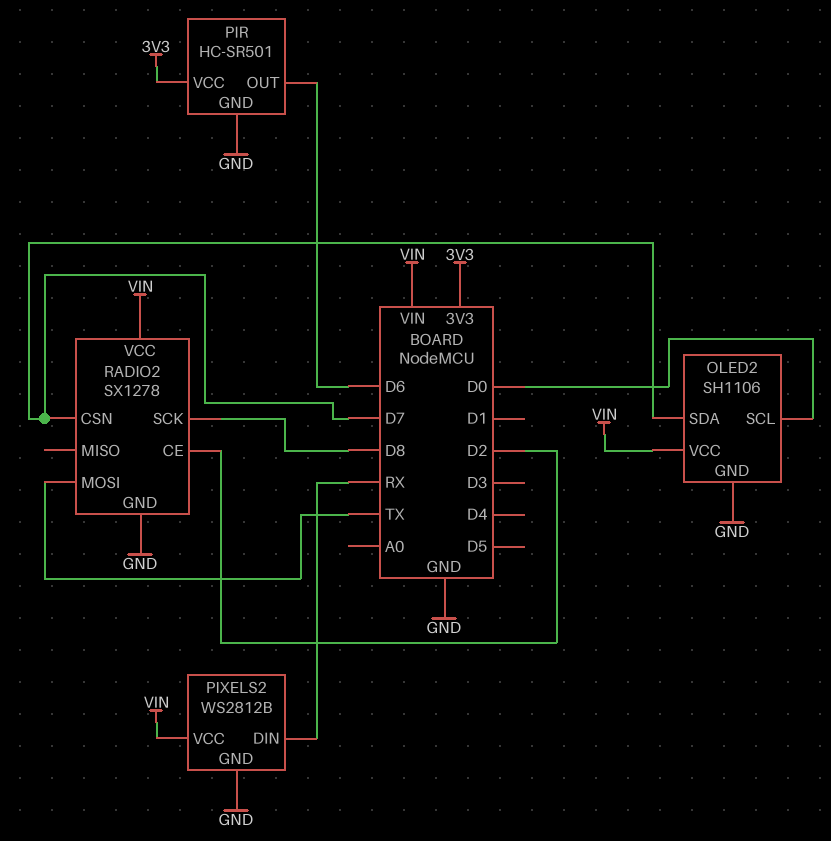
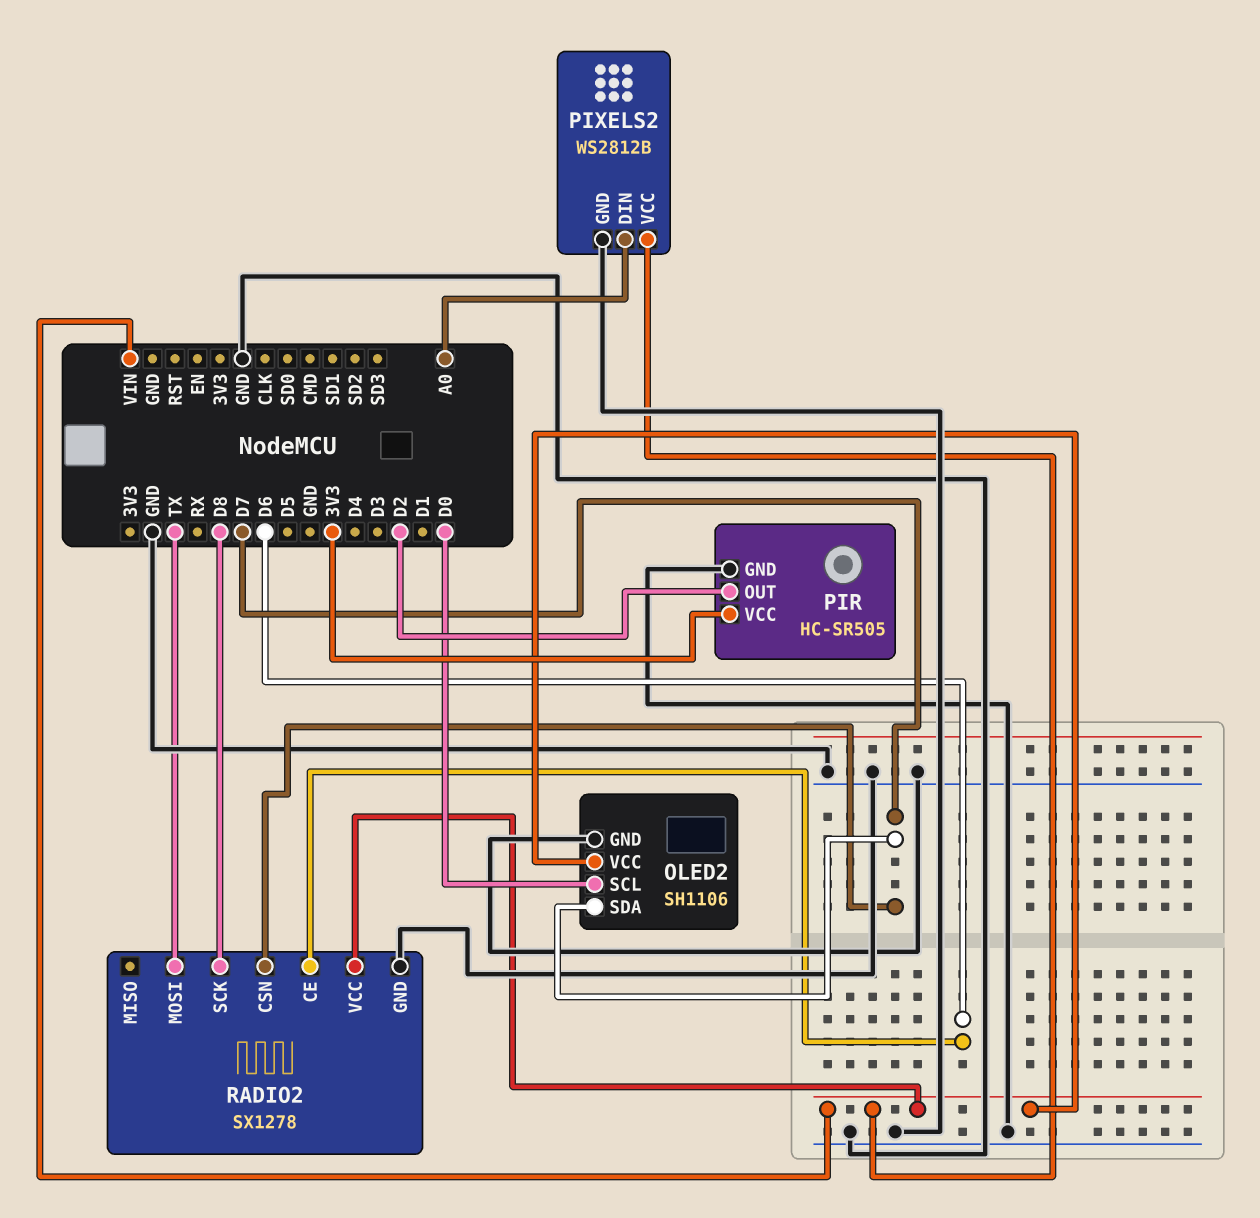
PIR: HC-SR501 -> HC-SR505
PIR pin OUT: D6 -> D2
PIXELS2 pin DIN: RX -> A0
RADIO2 pin CE: D2 -> D6

